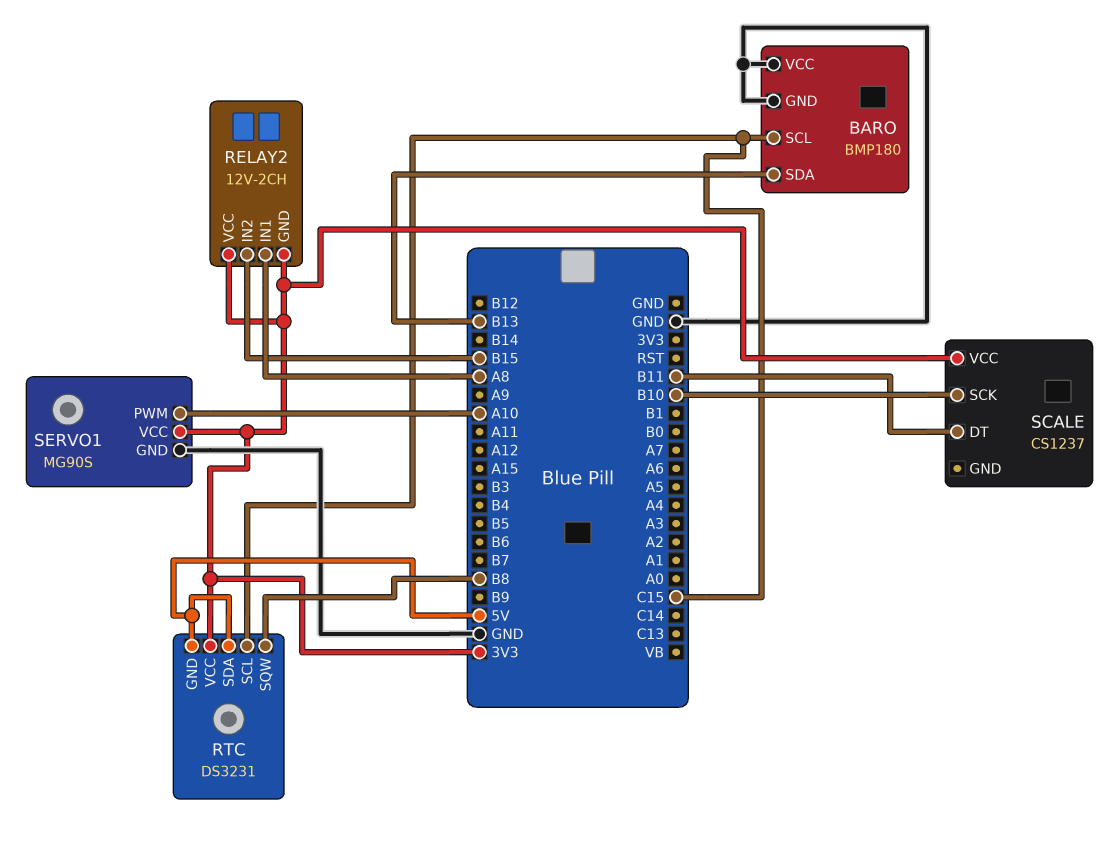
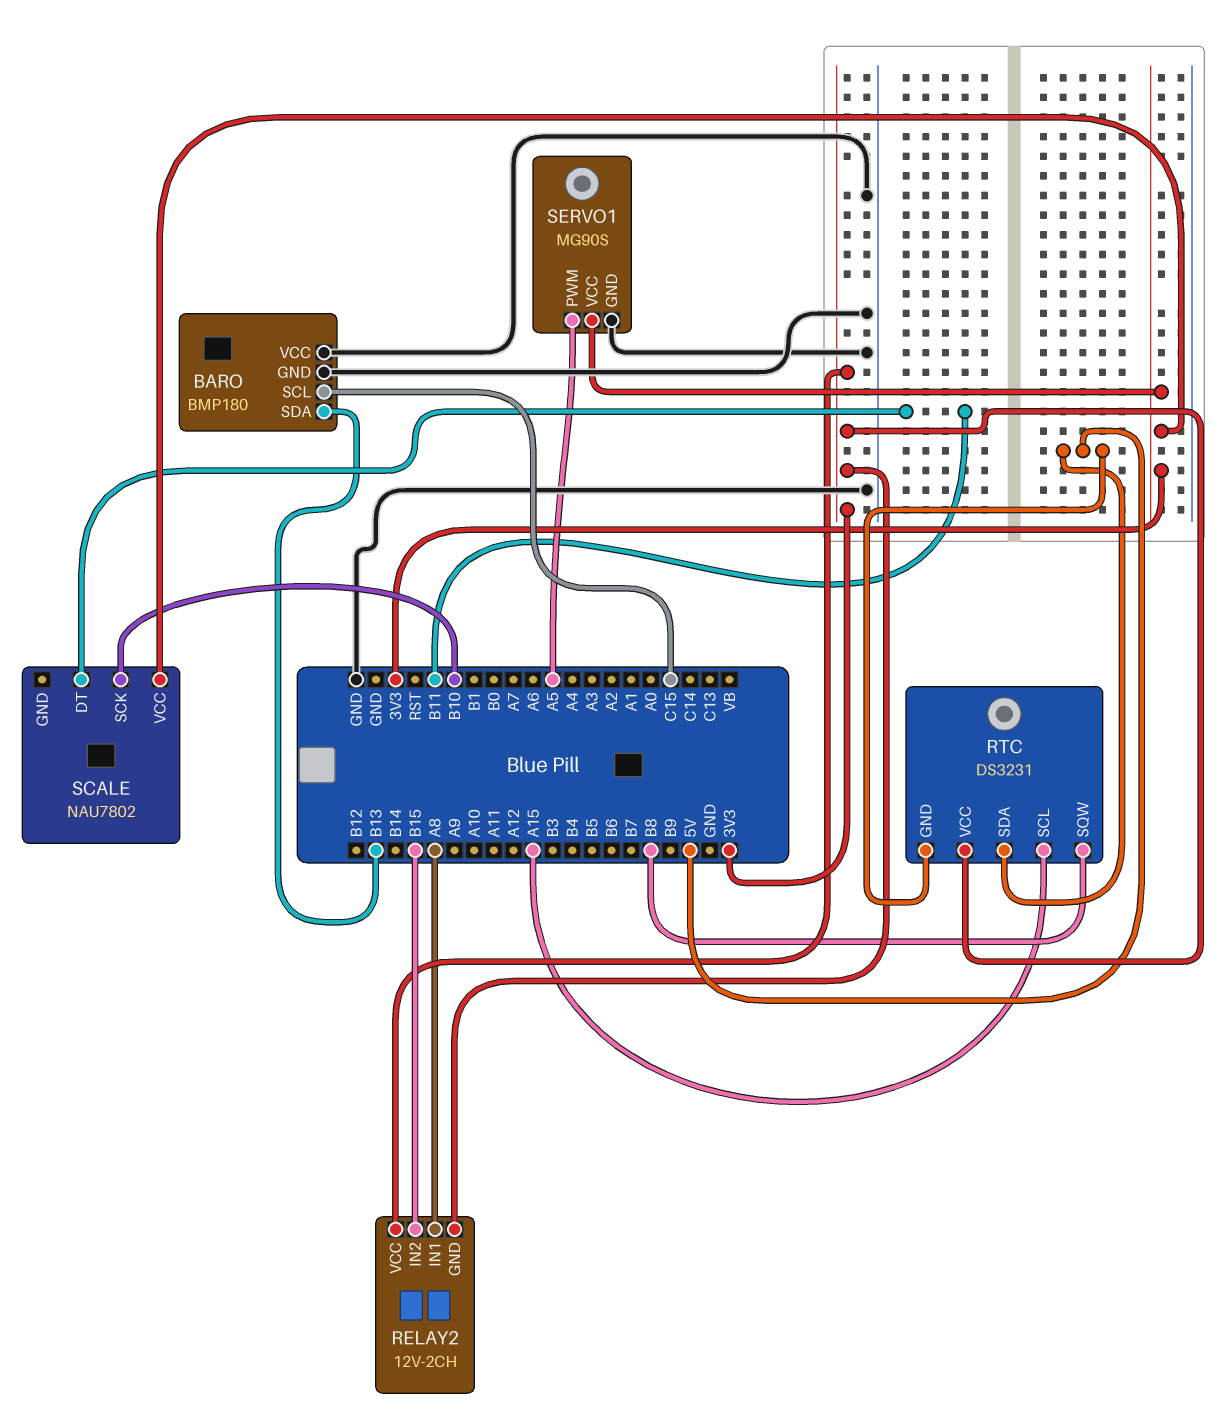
RTC pin SCL: C15 -> A15
SCALE: CS1237 -> NAU7802
SERVO1 pin PWM: A10 -> A5

